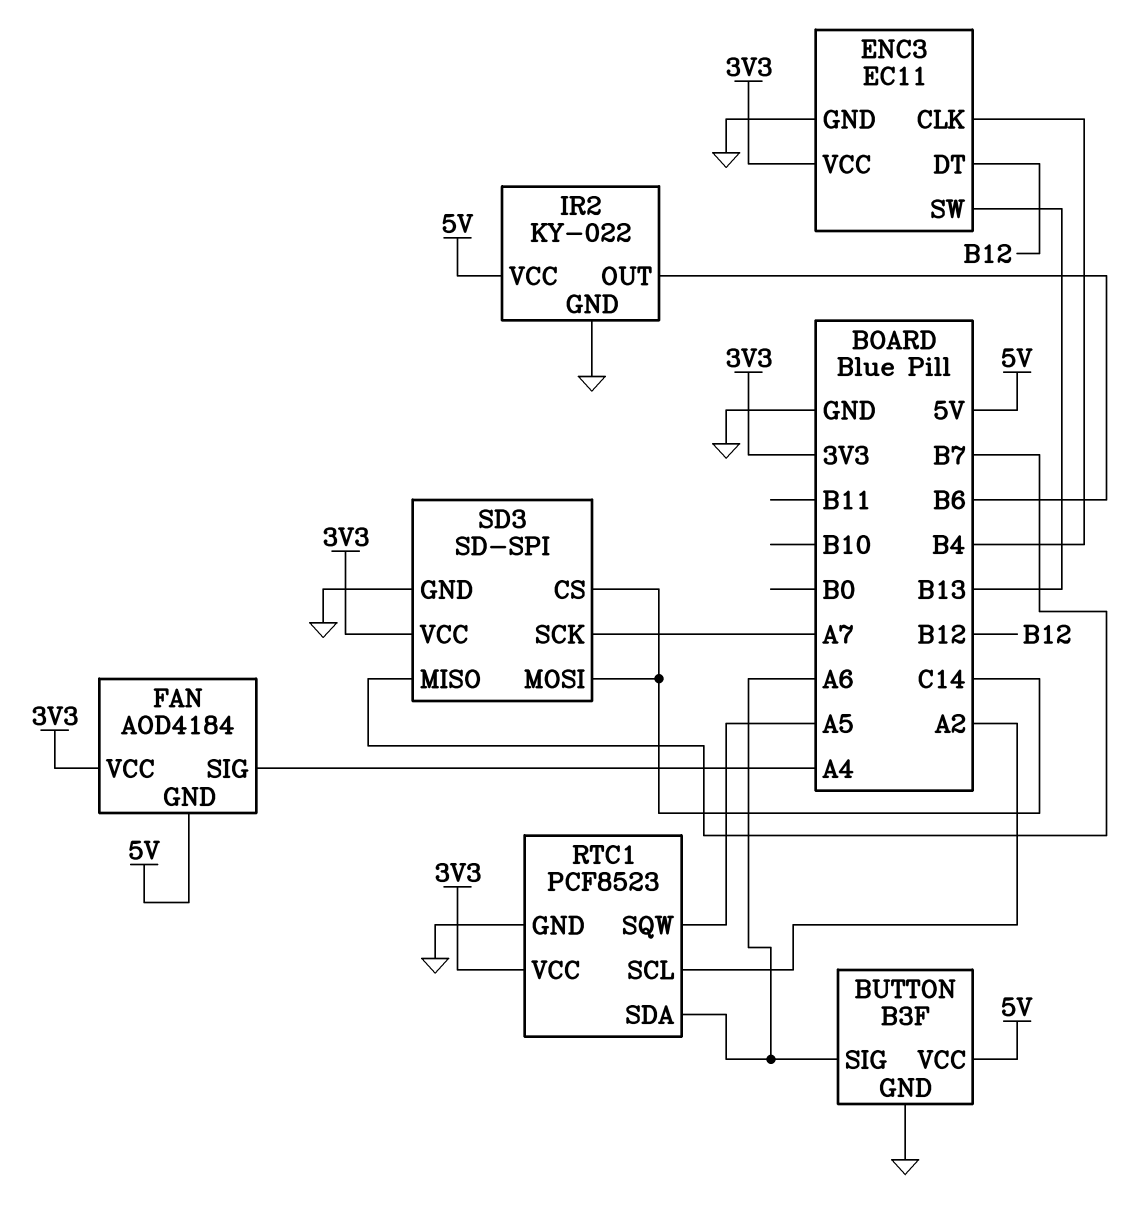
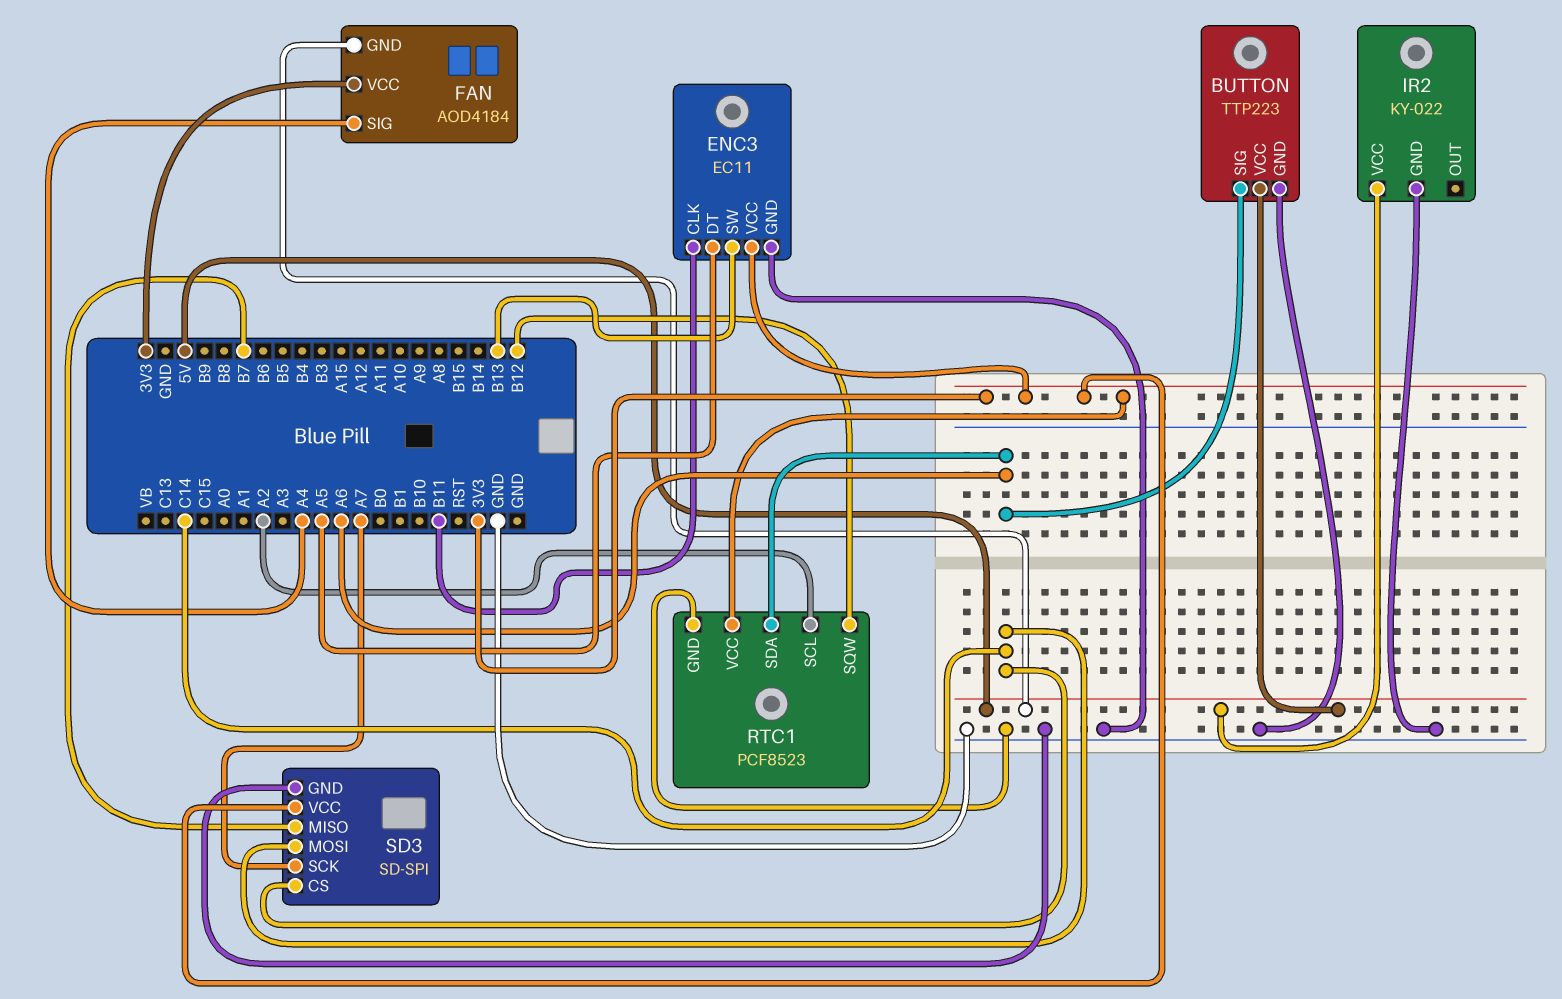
BUTTON: B3F -> TTP223
ENC3 pin CLK: B4 -> B11
ENC3 pin DT: B12 -> A5
IR2 pin OUT: B6 -> none
RTC1 pin SQW: A5 -> B12

